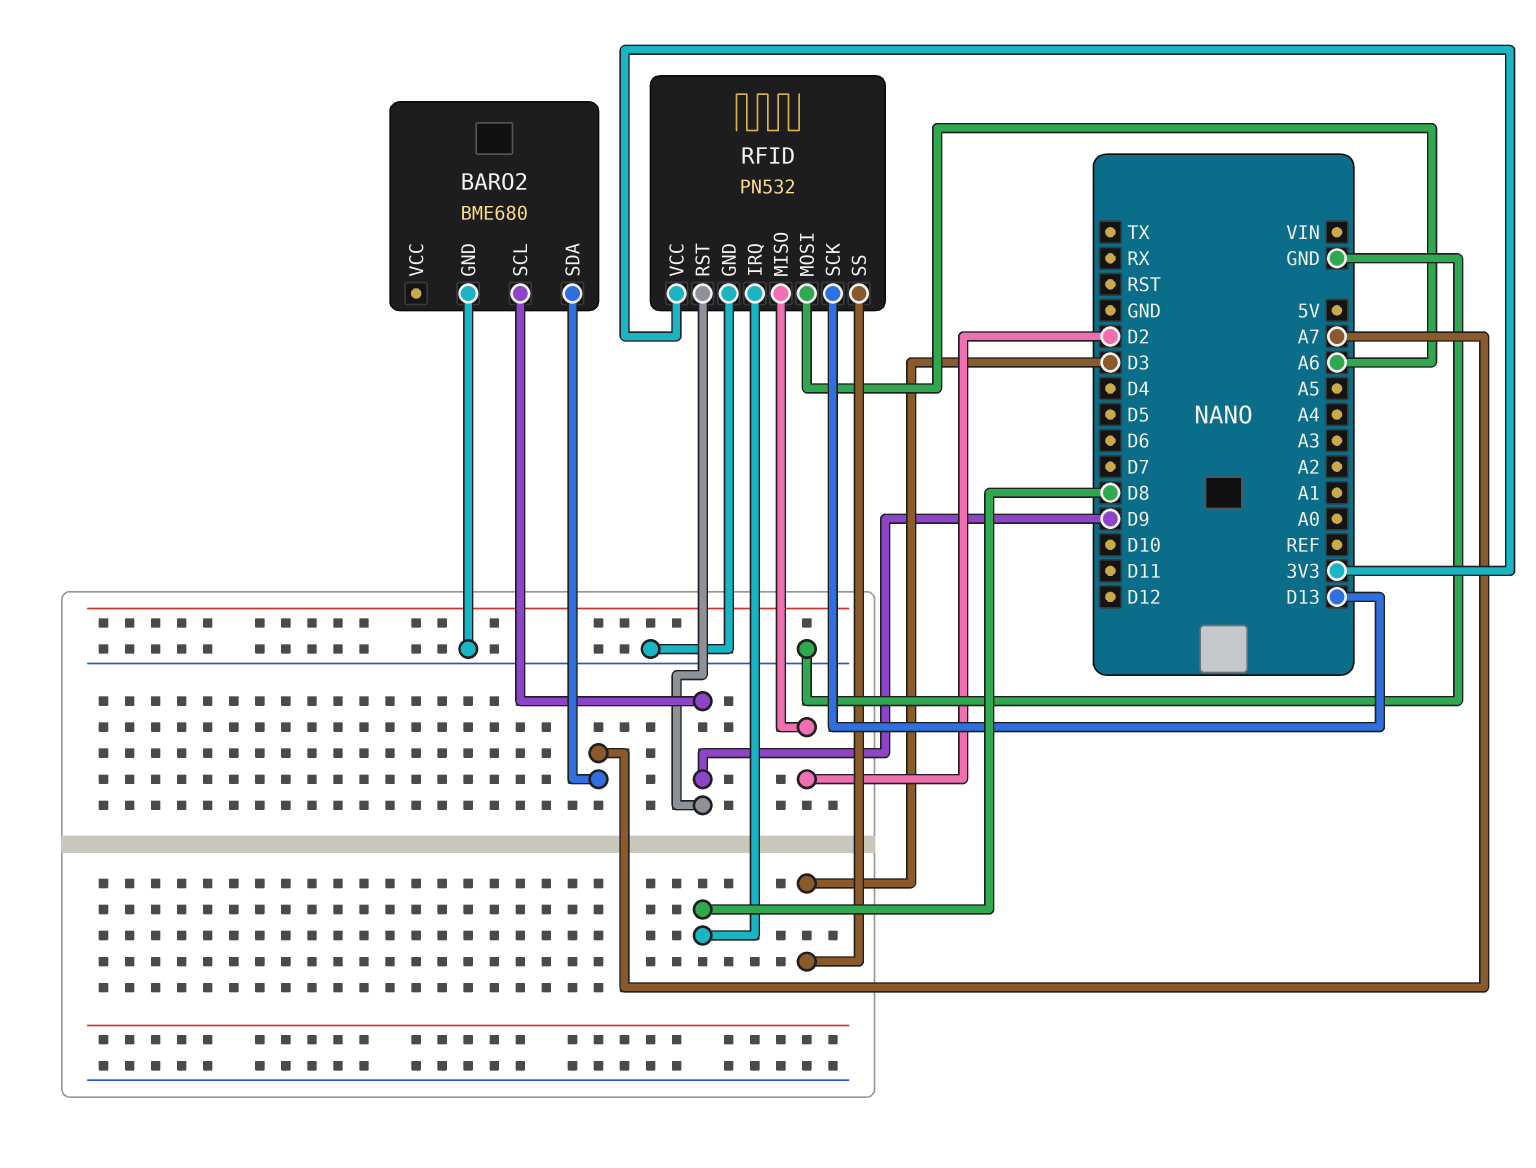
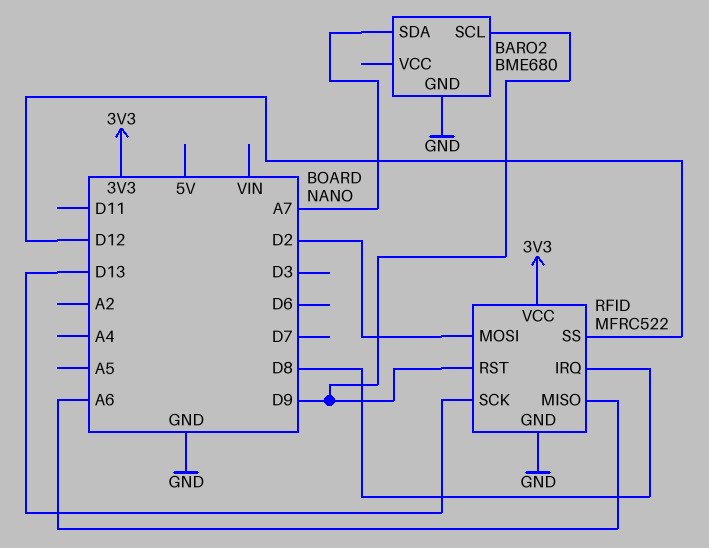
RFID: PN532 -> MFRC522
RFID pin MISO: D2 -> A6
RFID pin MOSI: A6 -> D2
RFID pin SS: D3 -> D12

